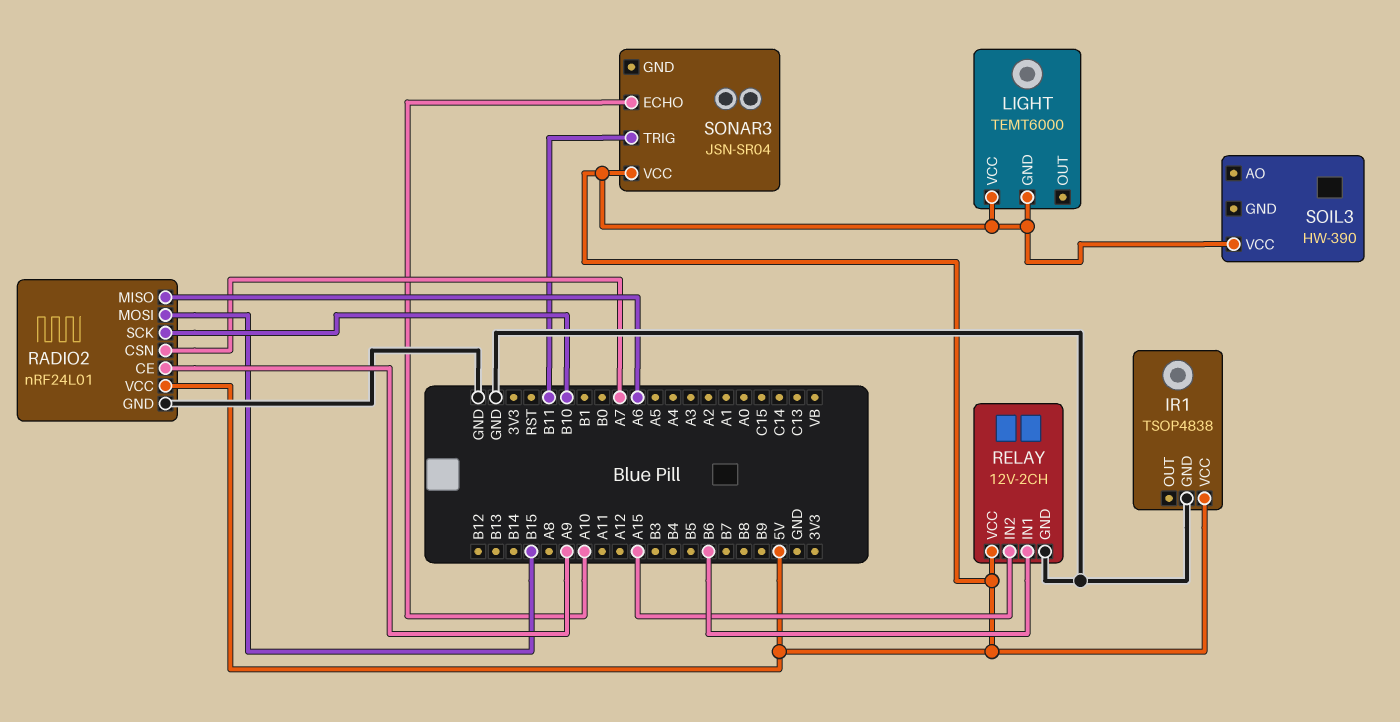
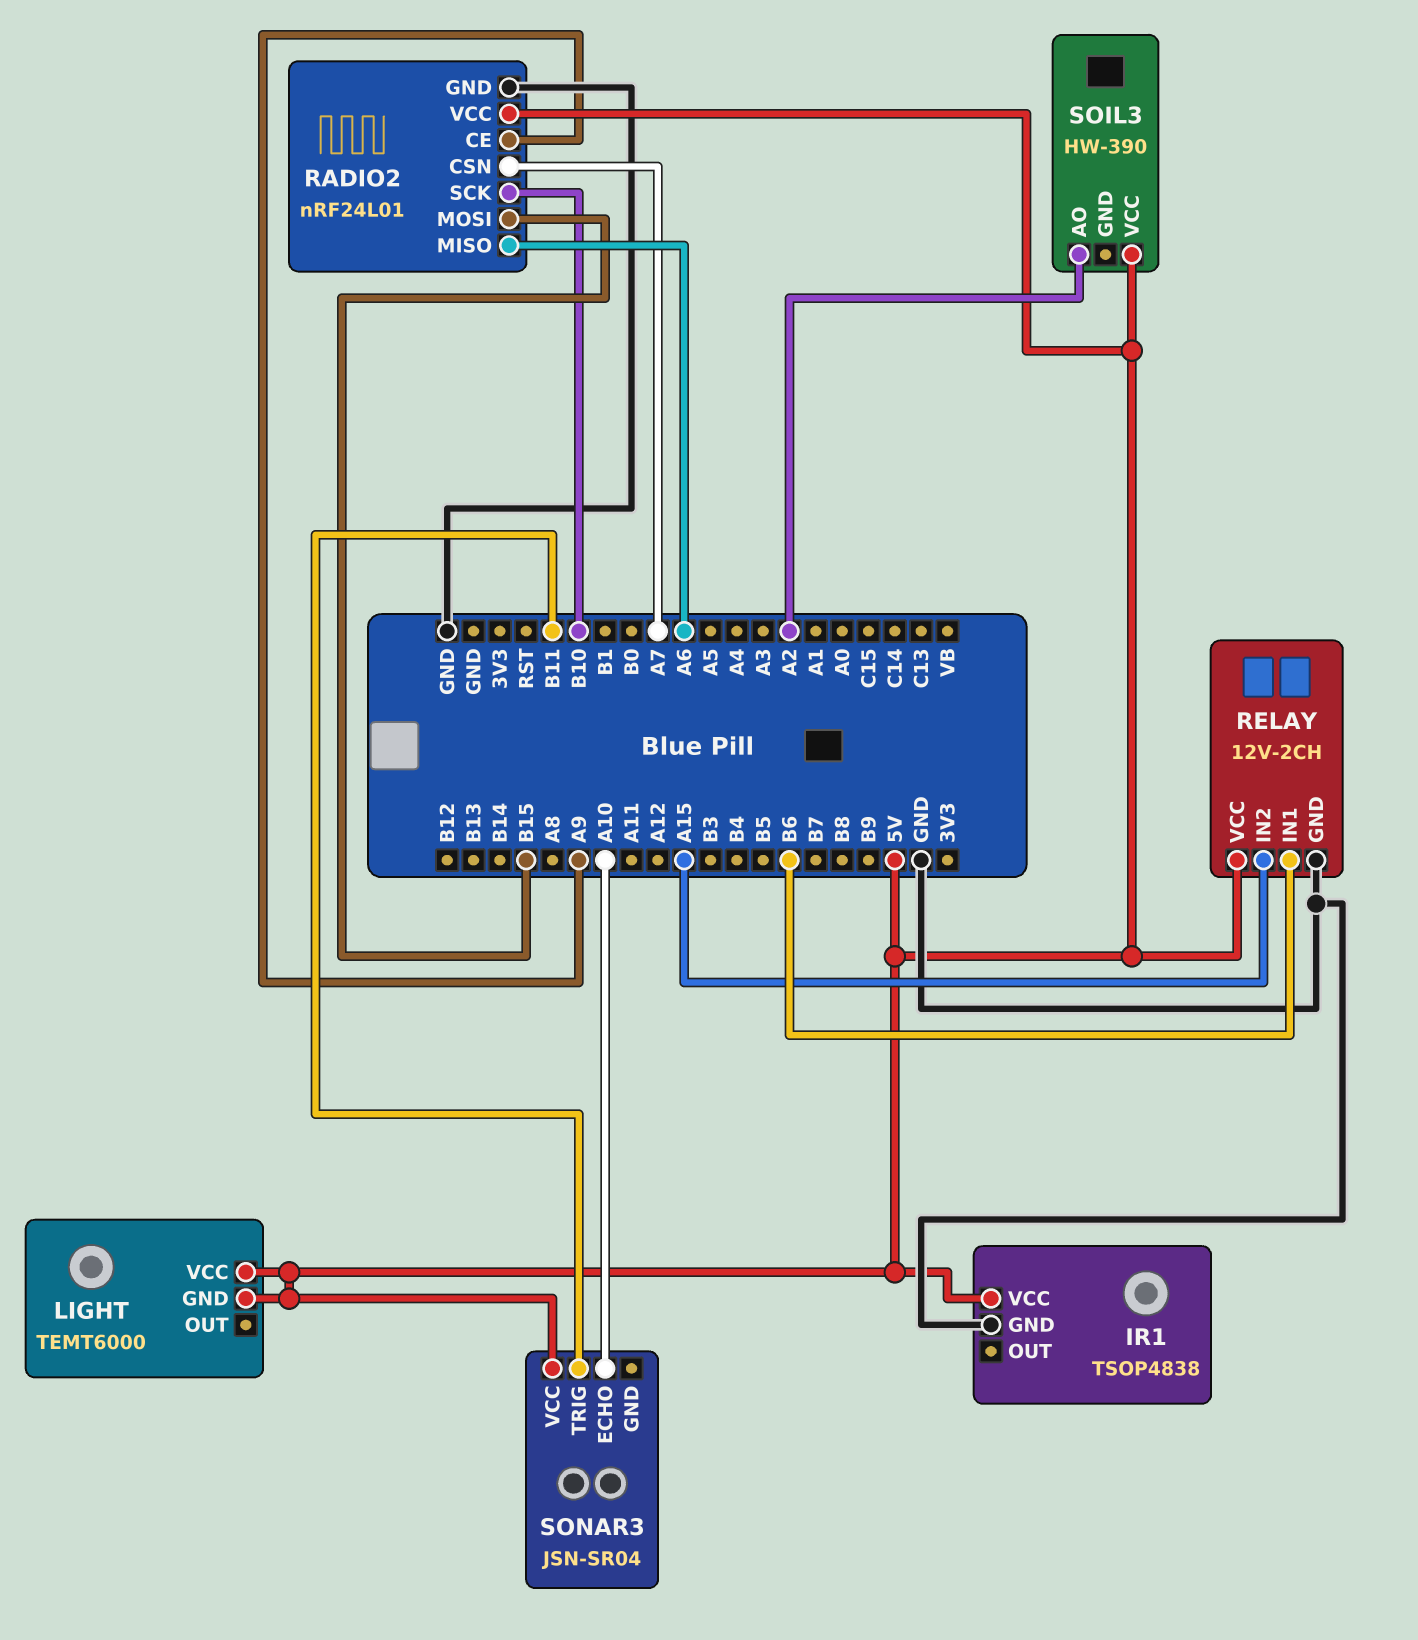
SOIL3 pin AO: none -> A2

